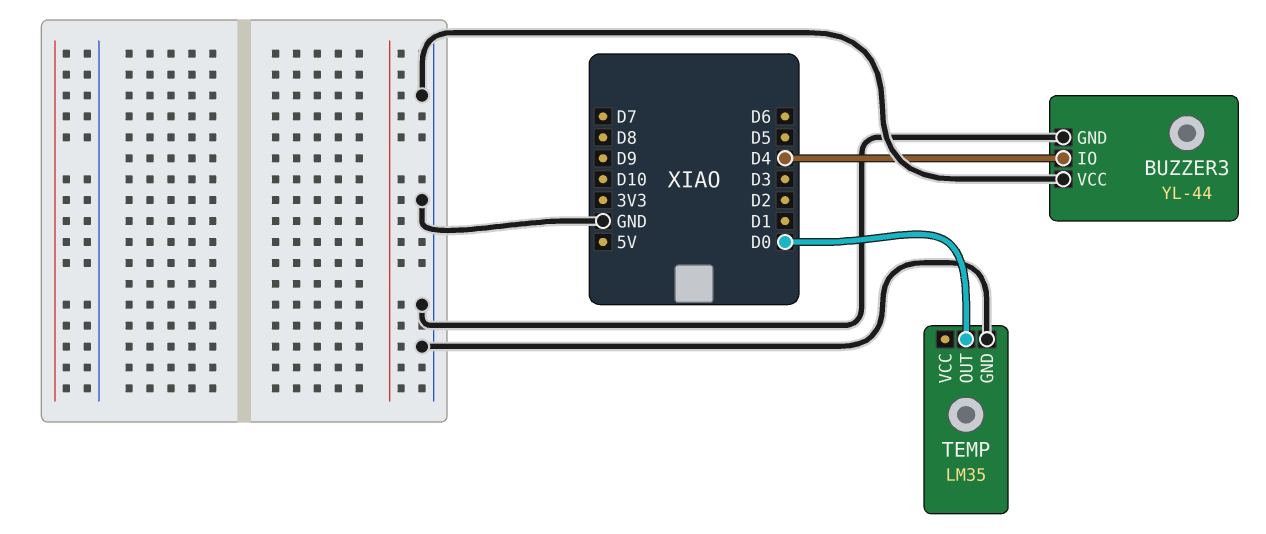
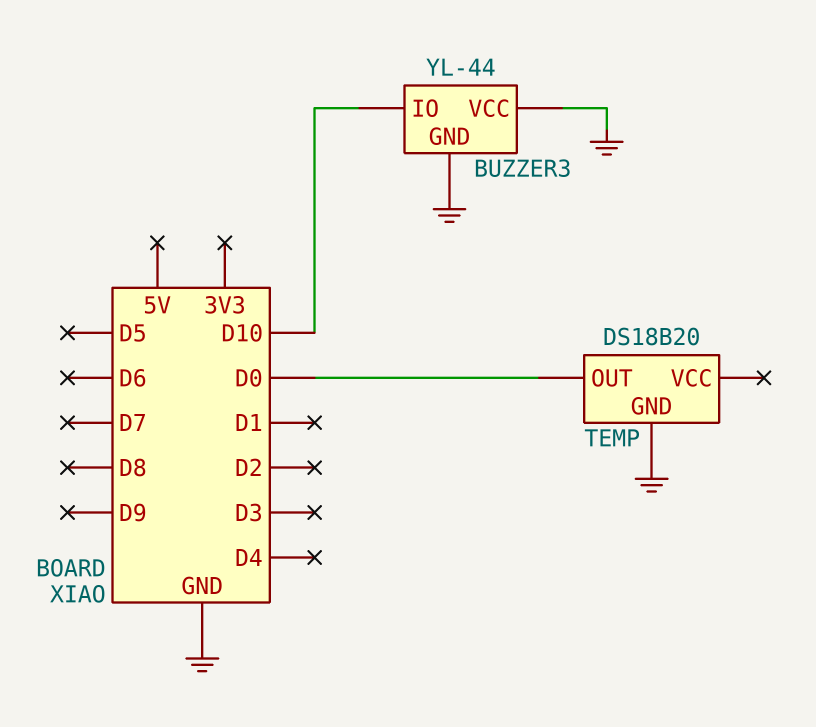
BUZZER3 pin IO: D4 -> D10
TEMP: LM35 -> DS18B20

